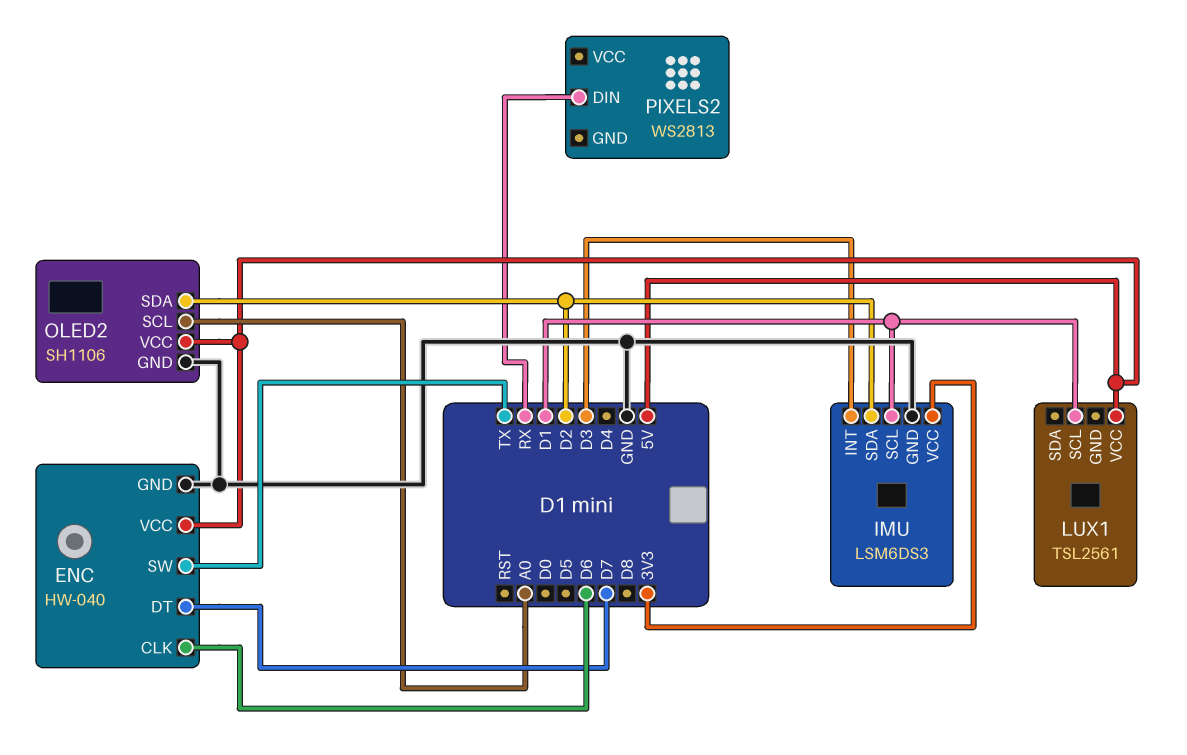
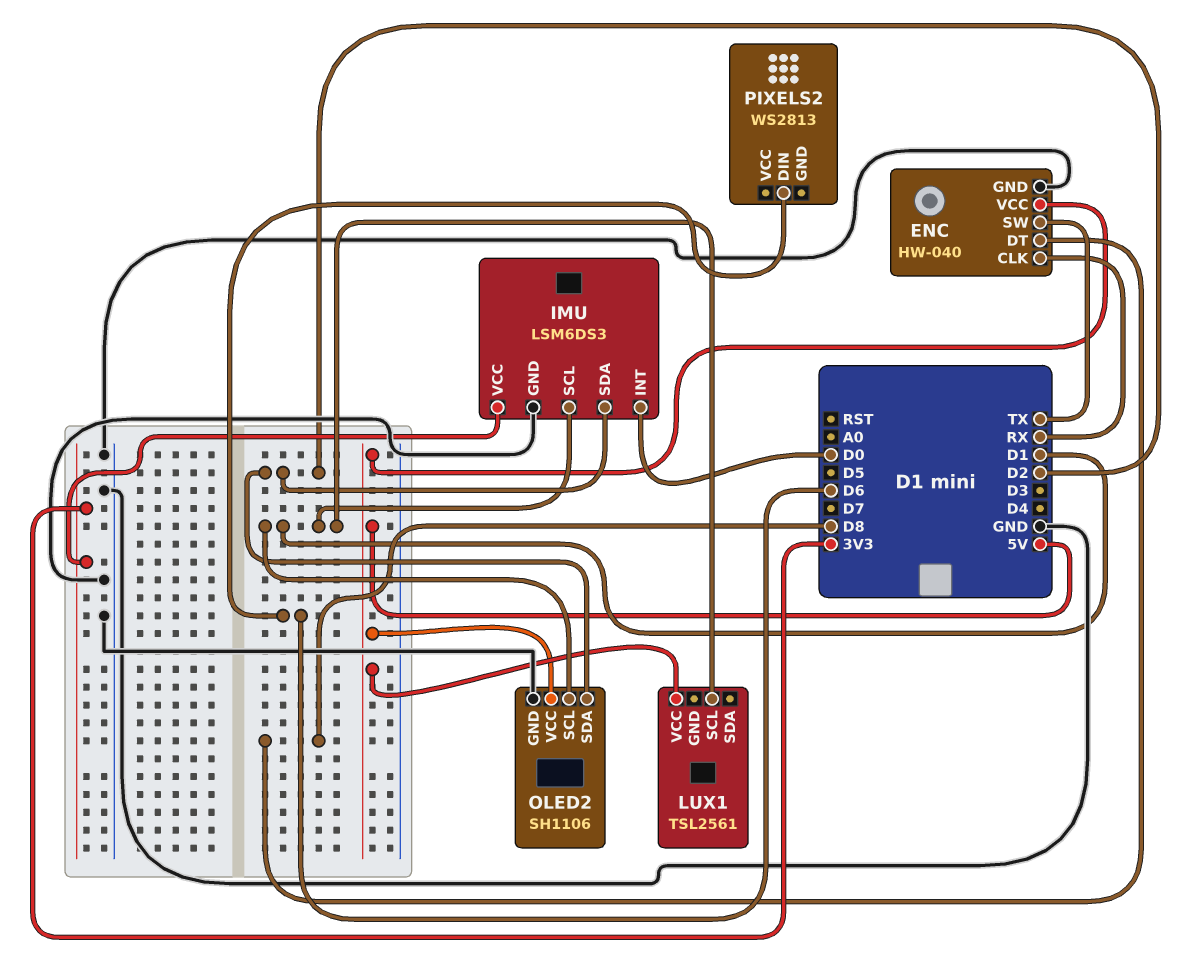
ENC pin CLK: D6 -> RX
ENC pin DT: D7 -> D8
IMU pin INT: D3 -> D0
OLED2 pin SCL: A0 -> D1
PIXELS2 pin DIN: RX -> D6

